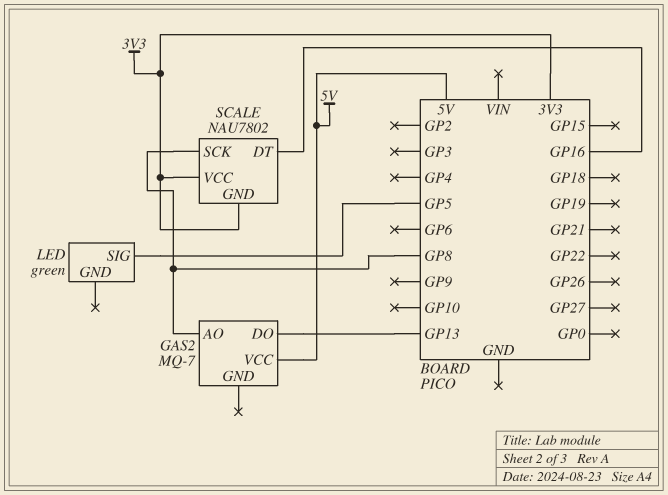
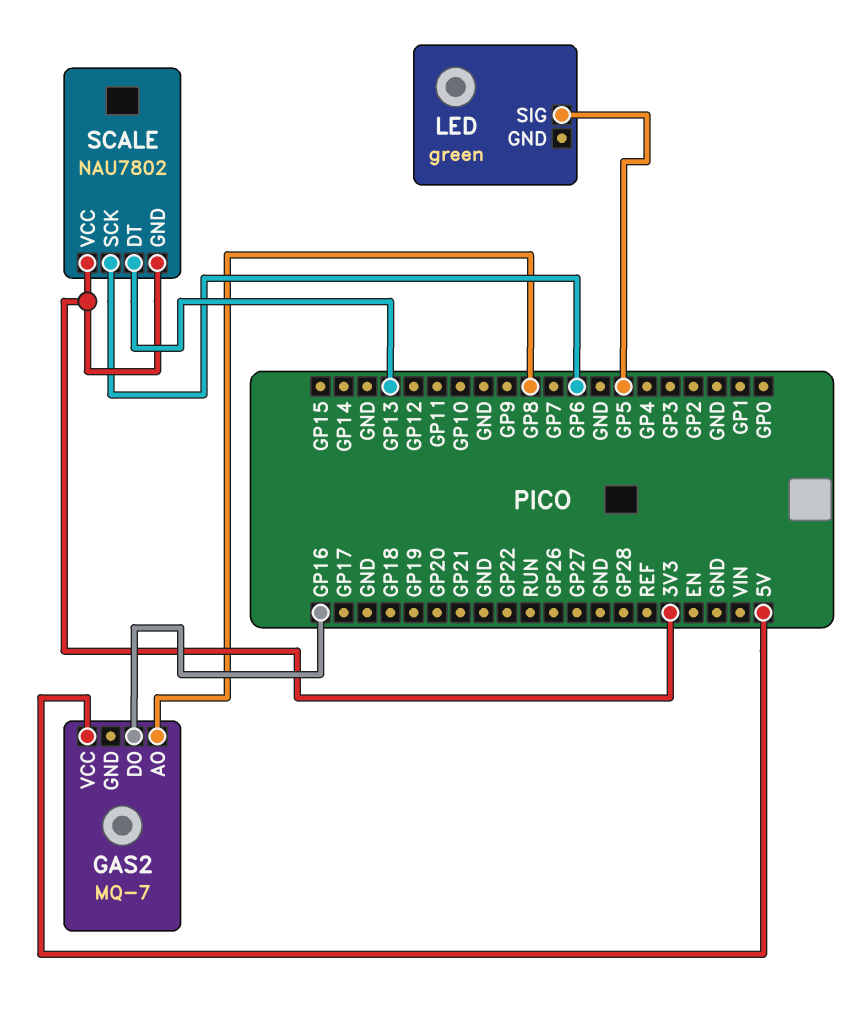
GAS2 pin DO: GP13 -> GP16
SCALE pin DT: GP16 -> GP13
SCALE pin SCK: GP8 -> GP6

